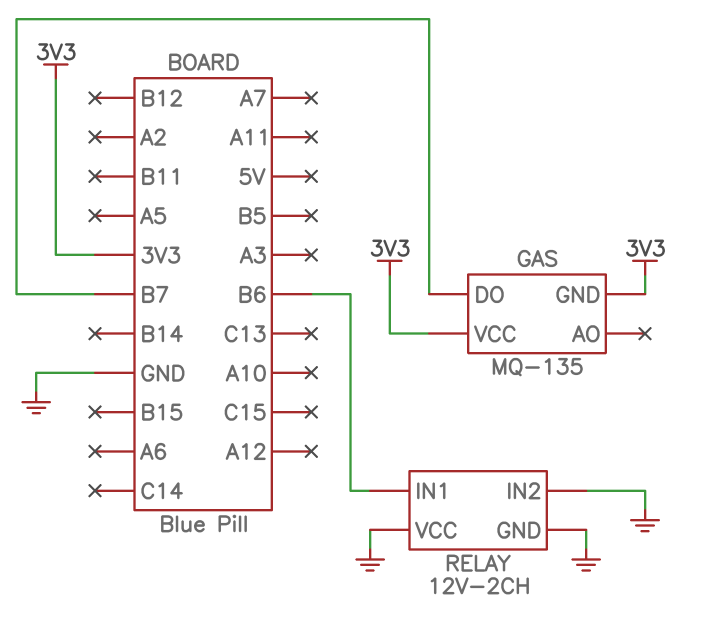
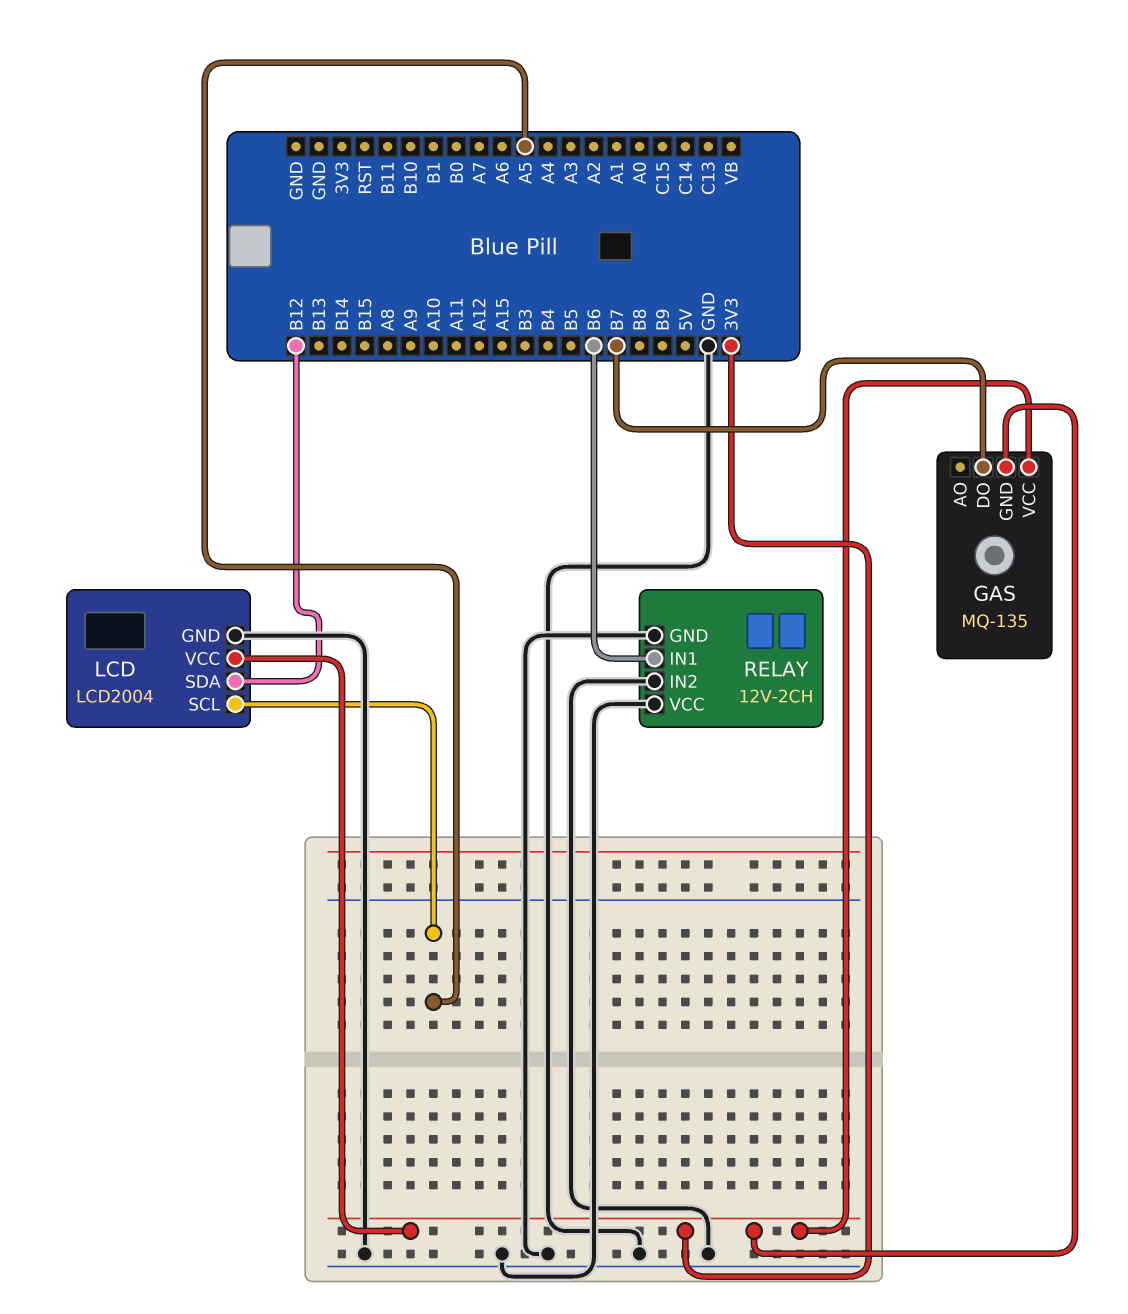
LCD: none -> LCD2004
LCD pin GND: none -> GND
LCD pin SCL: none -> A5
LCD pin SDA: none -> B12
LCD pin VCC: none -> 3V3

